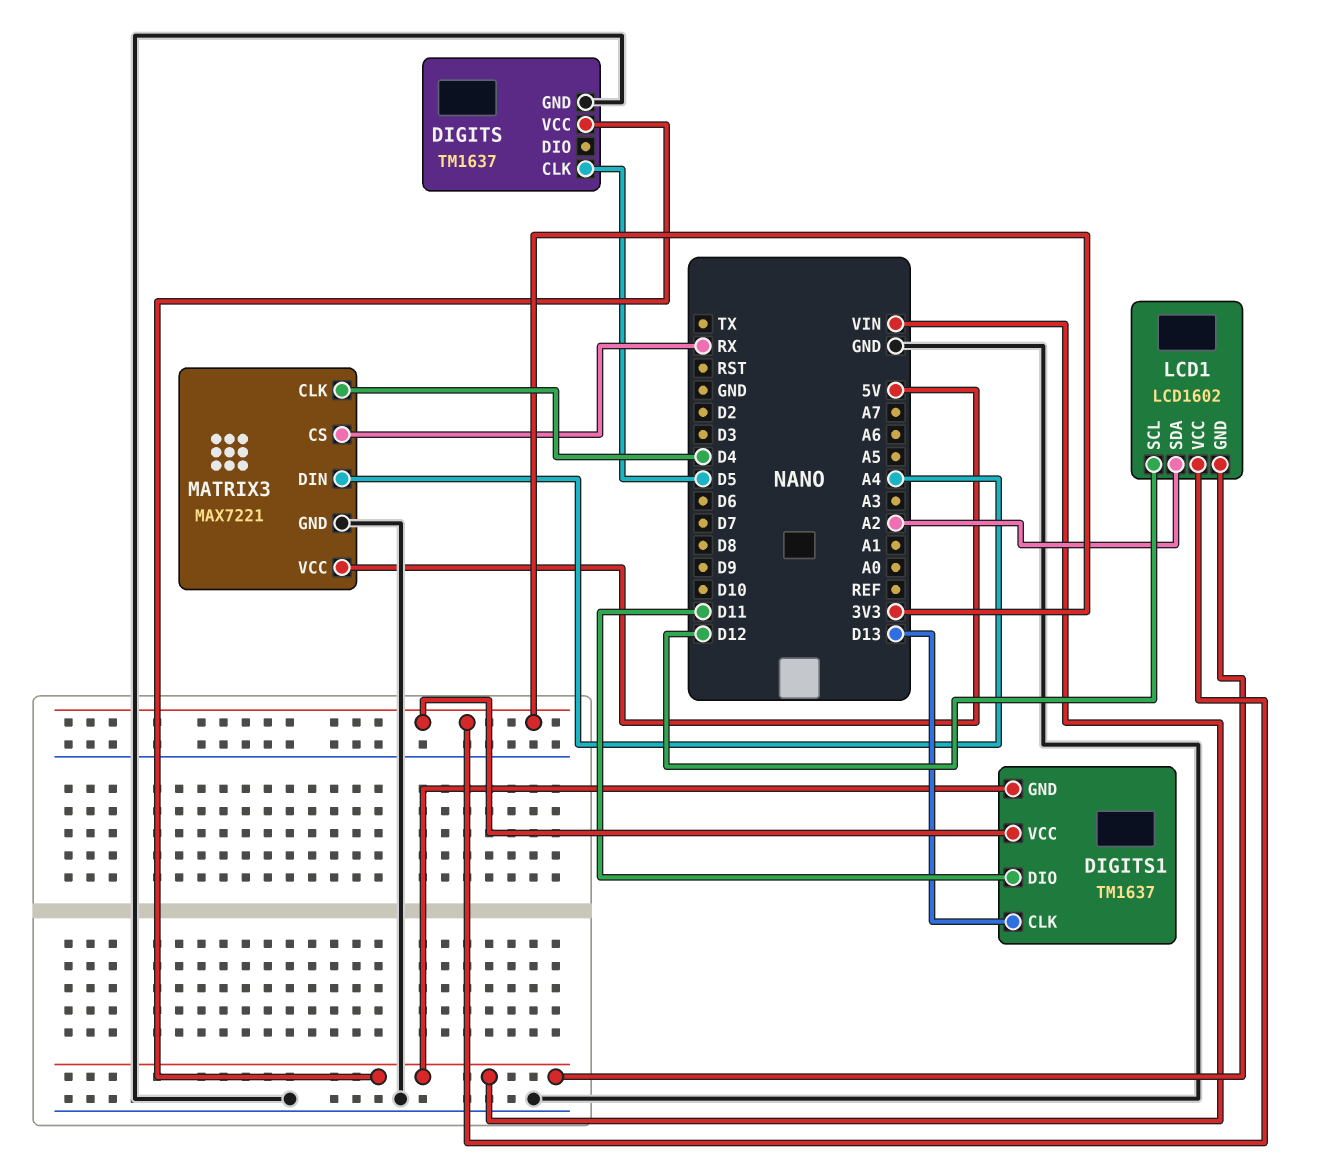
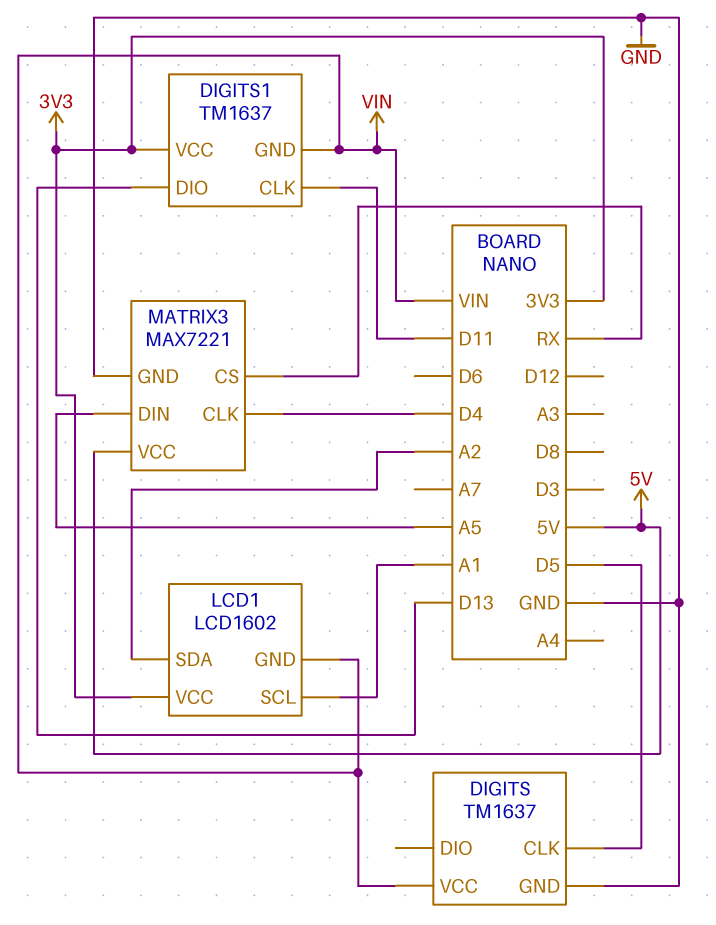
DIGITS1 pin CLK: D13 -> D11
DIGITS1 pin DIO: D11 -> D13
LCD1 pin SCL: D12 -> A1
MATRIX3 pin DIN: A4 -> A5

